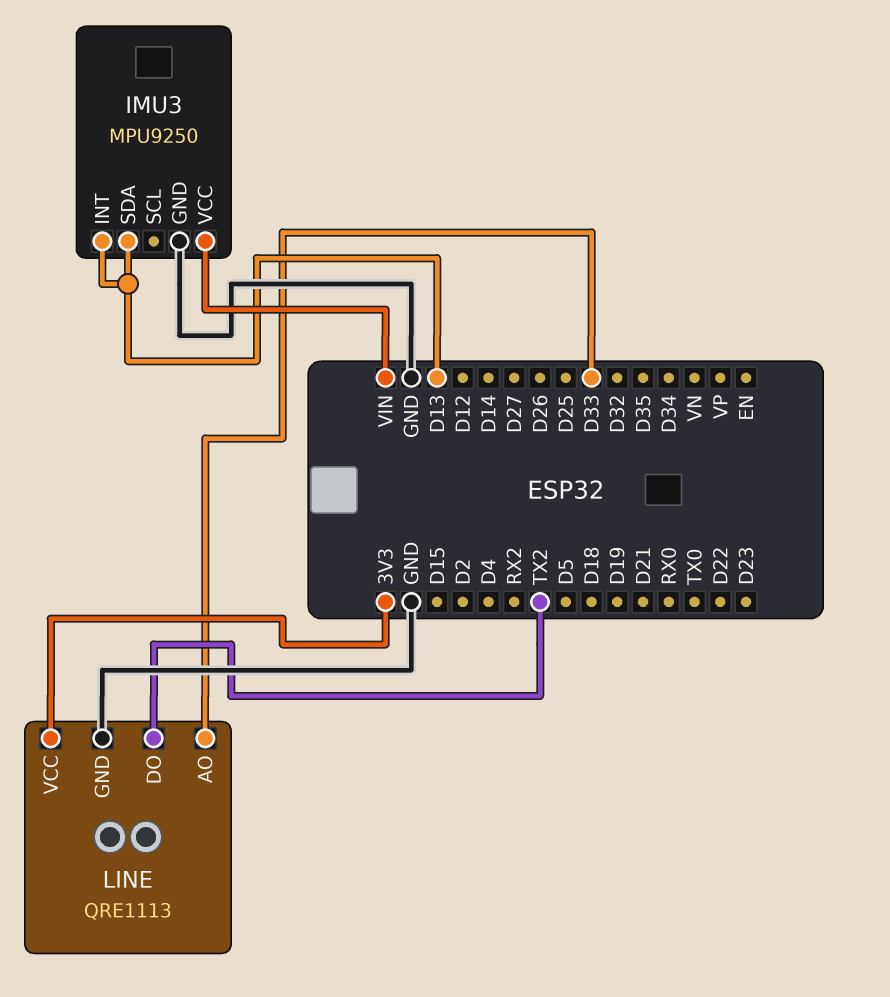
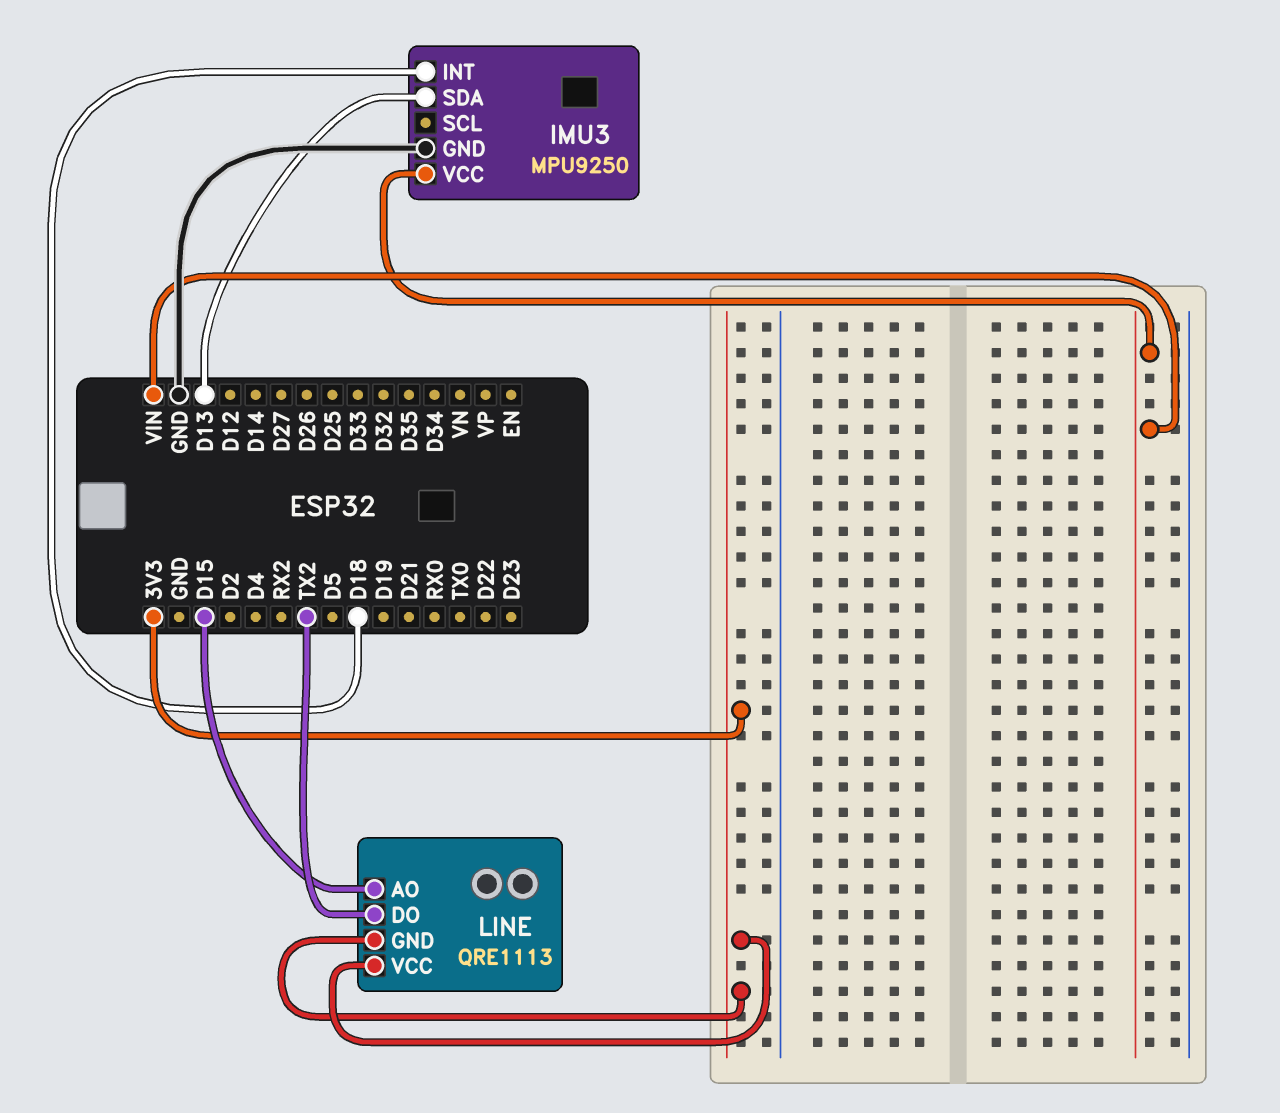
IMU3 pin INT: D13 -> D18
LINE pin AO: D33 -> D15
LINE pin GND: GND -> 3V3

